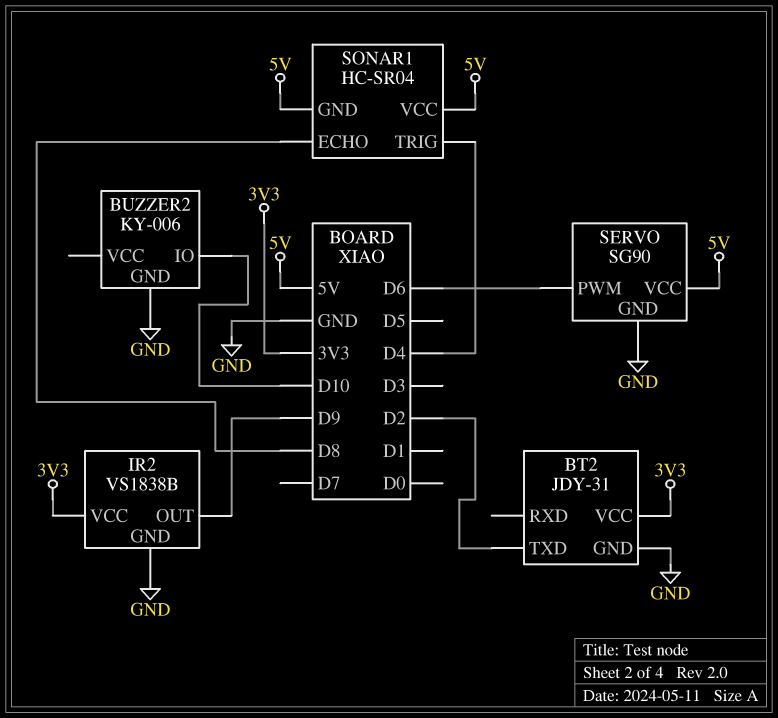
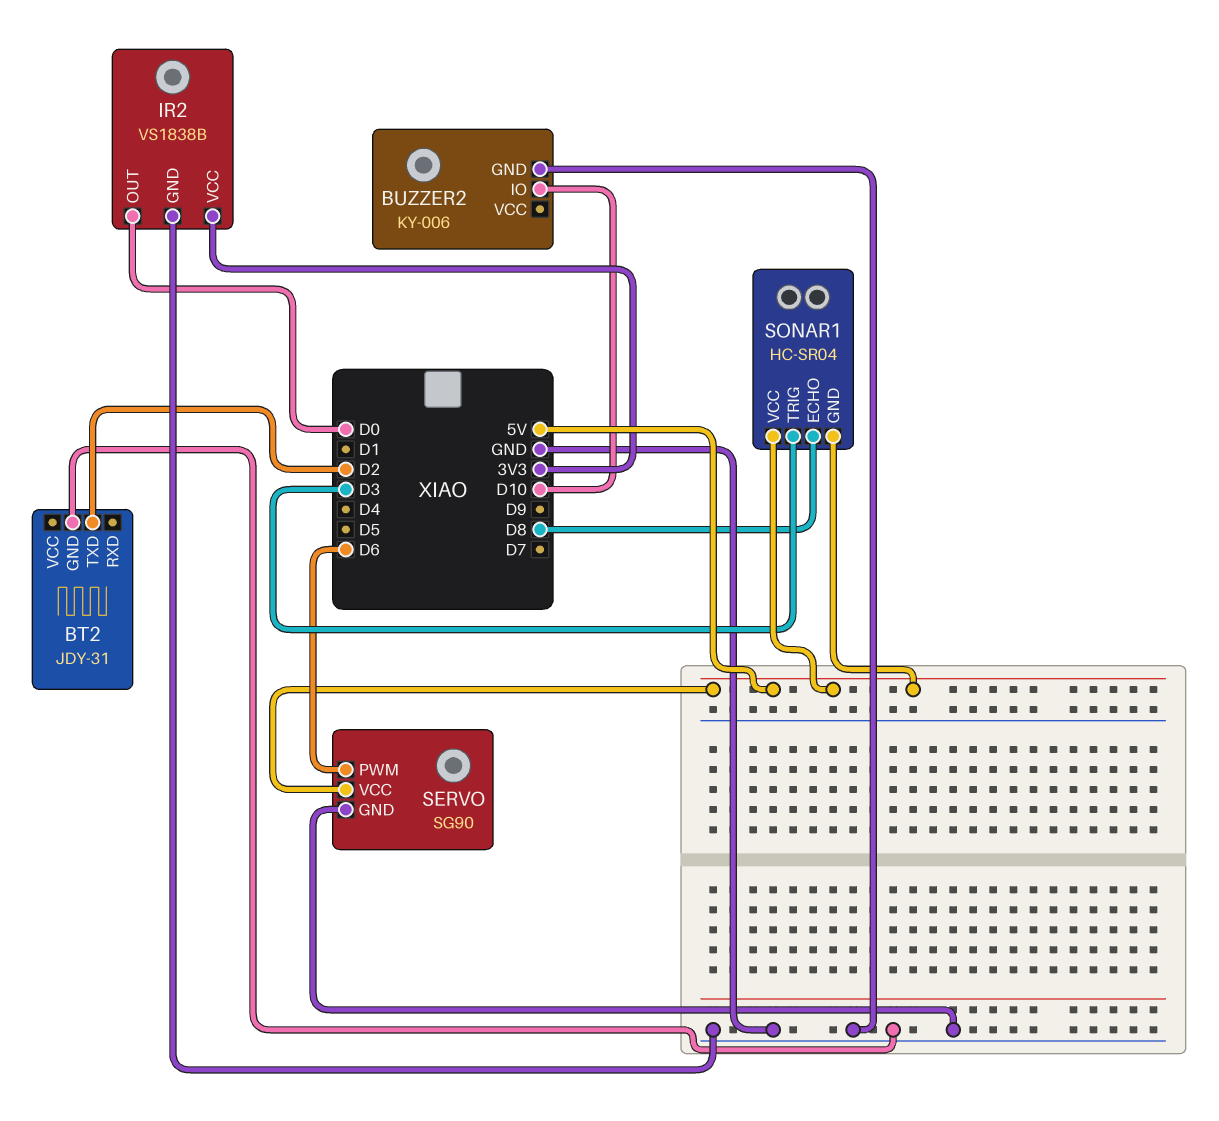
BT2 pin VCC: 3V3 -> none
IR2 pin OUT: D9 -> D0
SONAR1 pin TRIG: D4 -> D3

